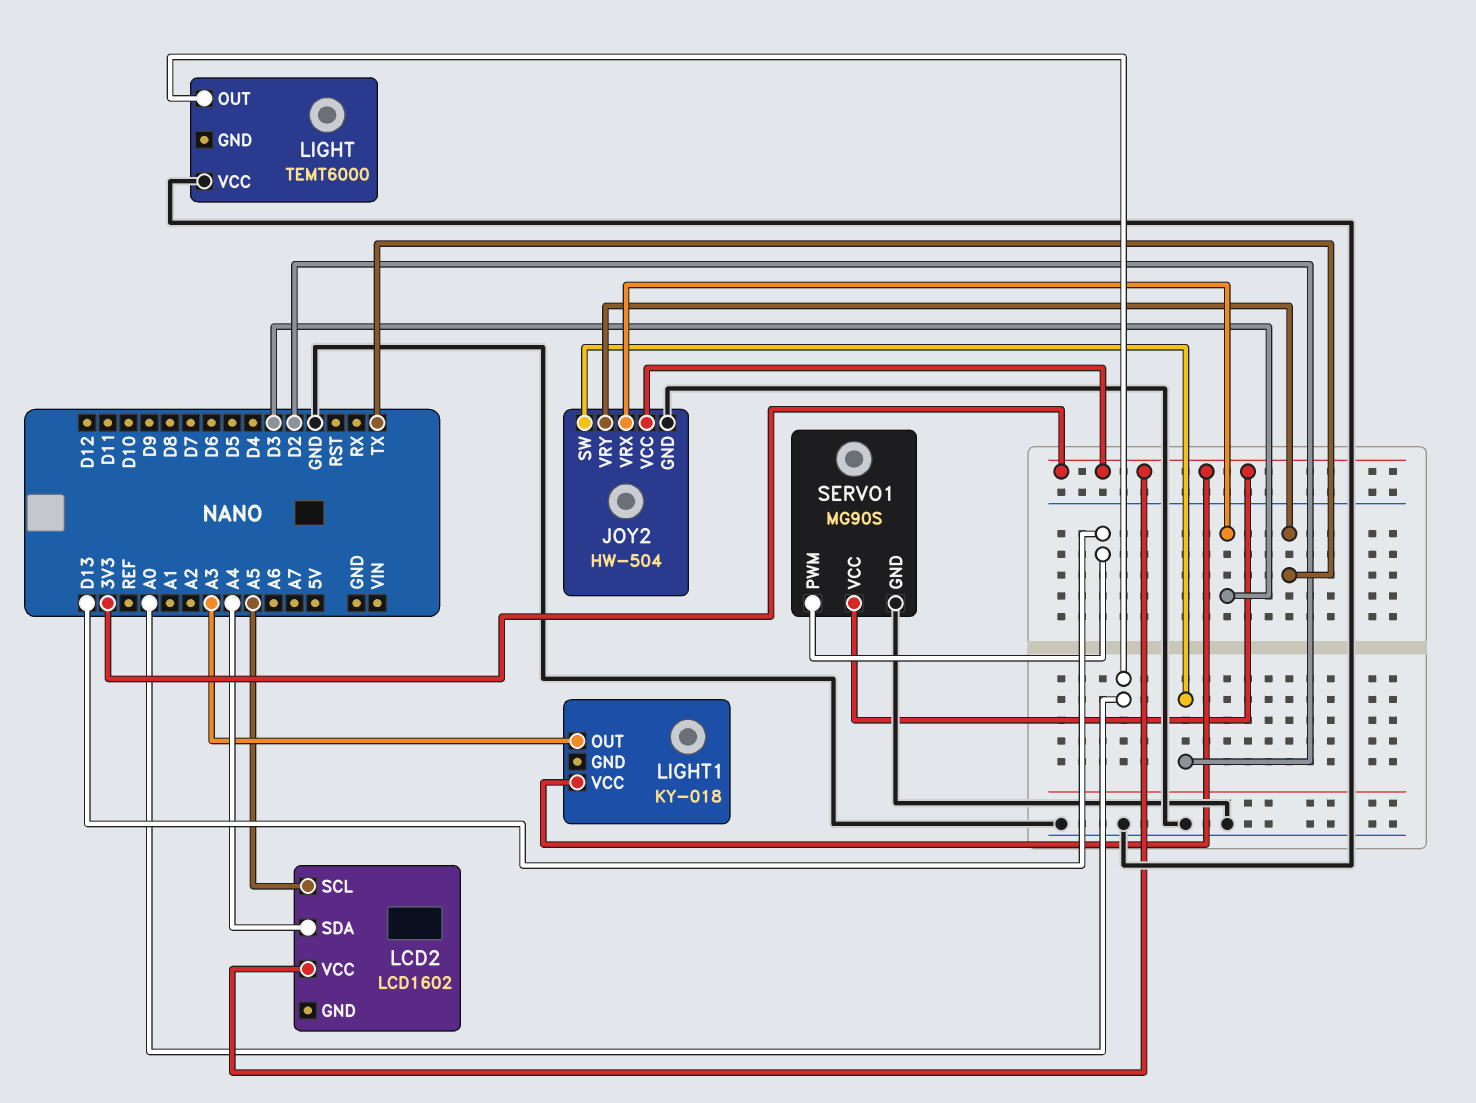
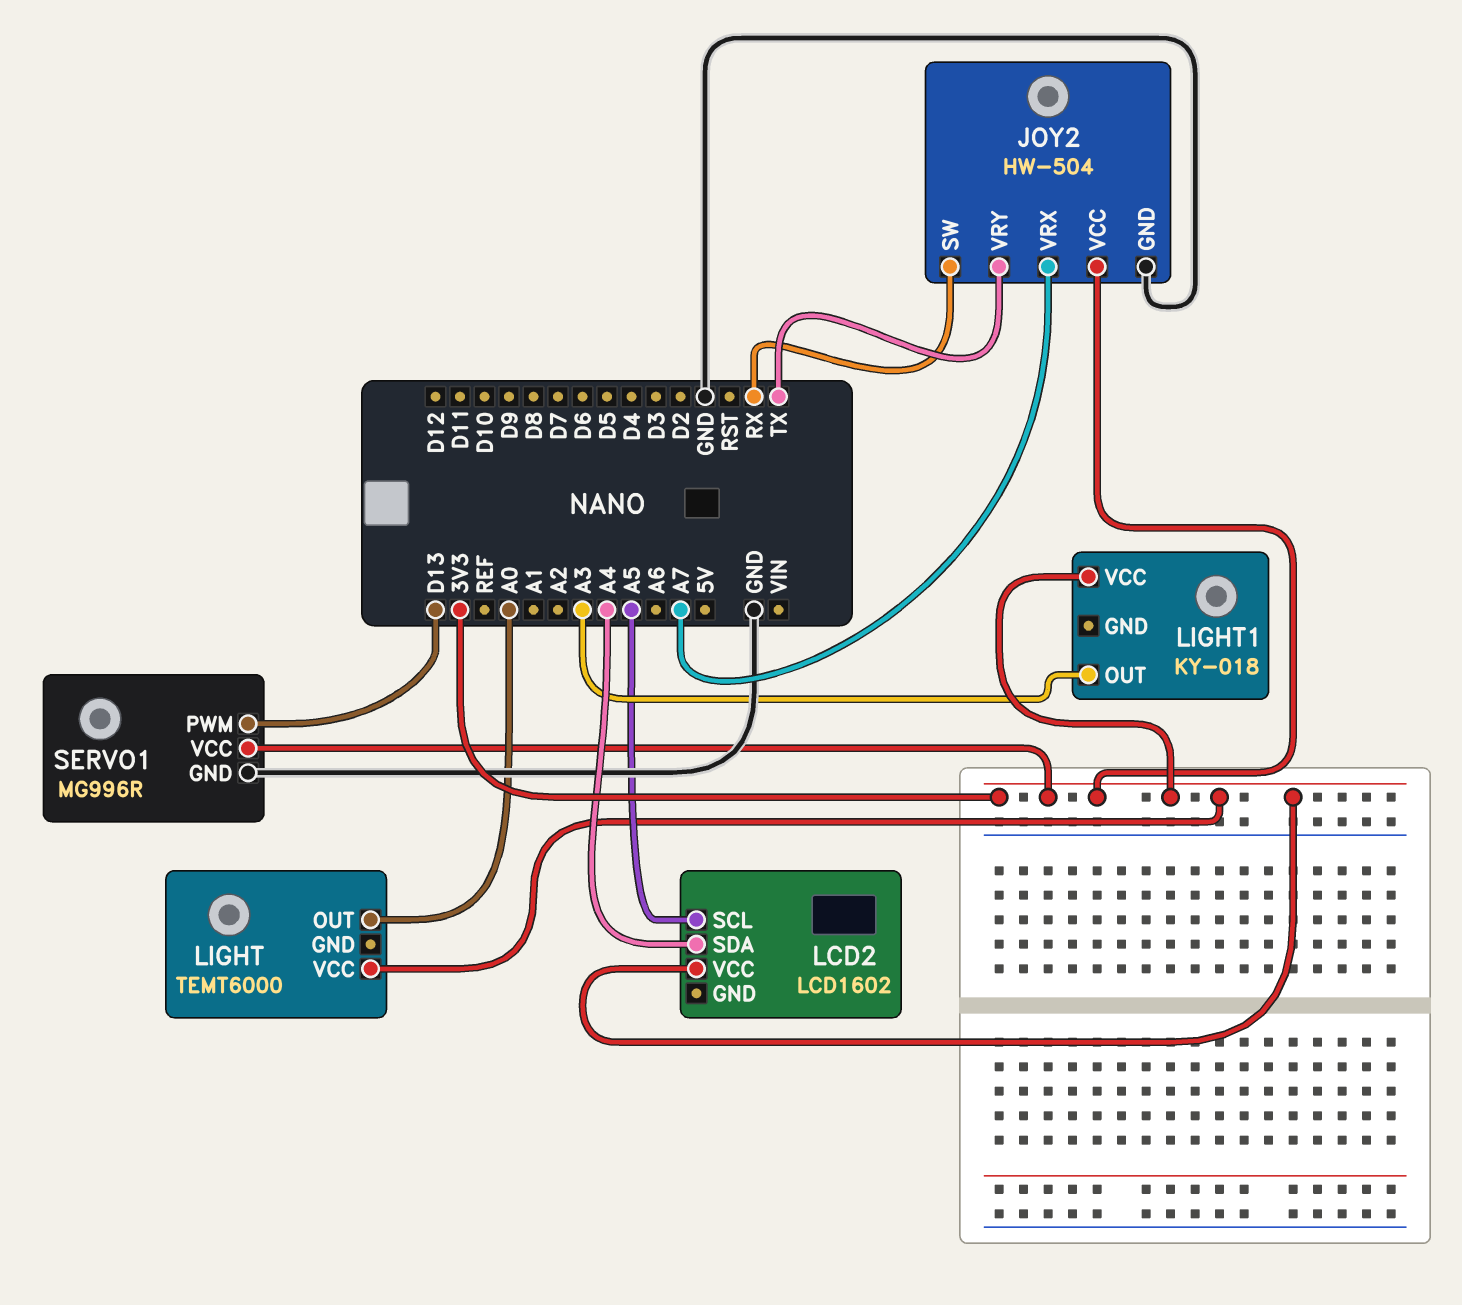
JOY2 pin SW: D2 -> RX
JOY2 pin VRX: D3 -> A7
LIGHT pin VCC: GND -> 3V3
SERVO1: MG90S -> MG996R

